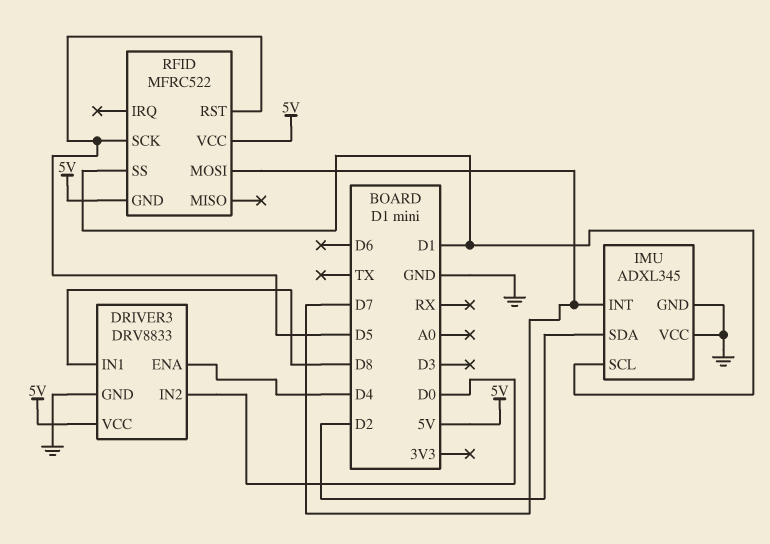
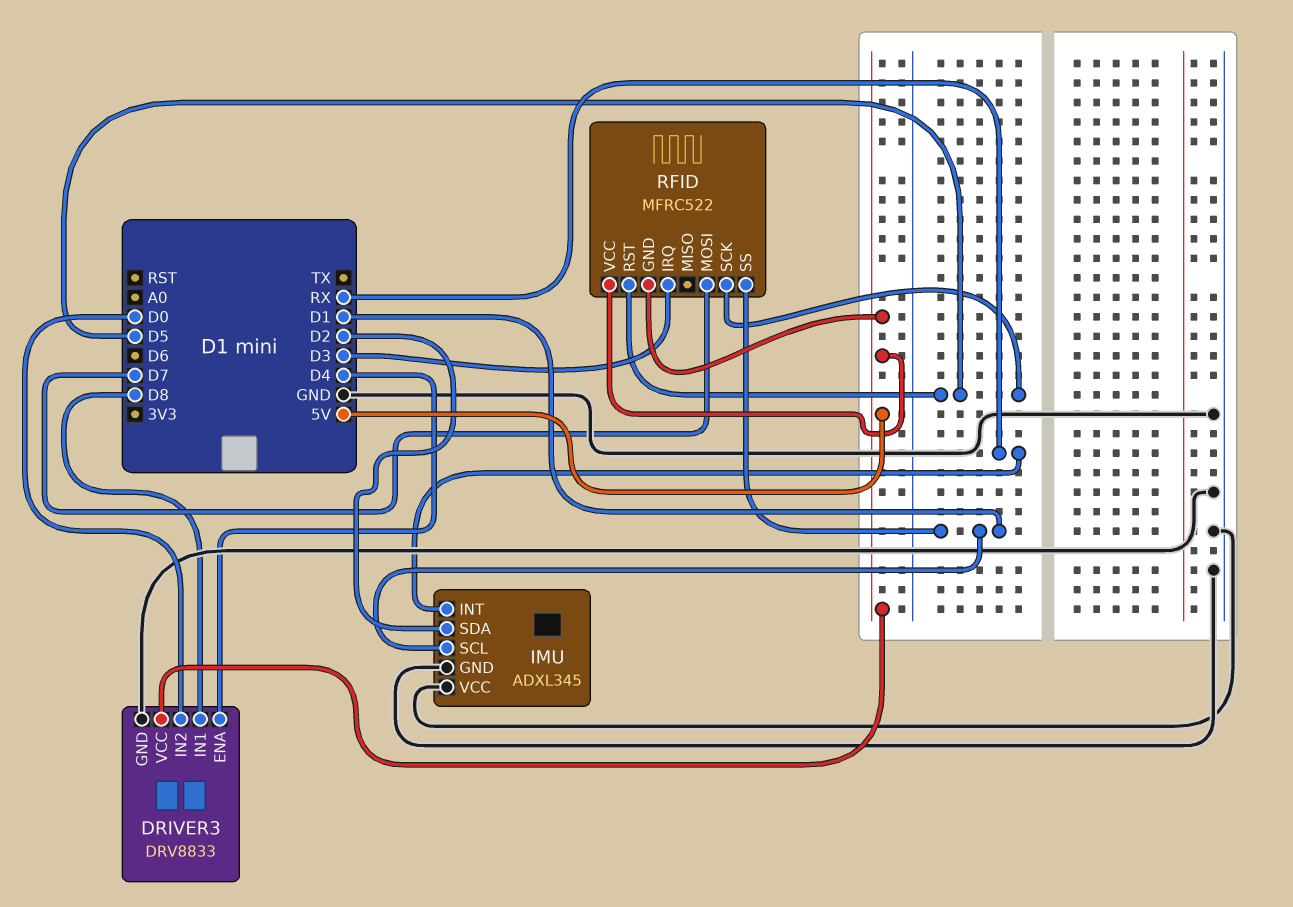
IMU pin INT: D7 -> RX
RFID pin IRQ: none -> D3

